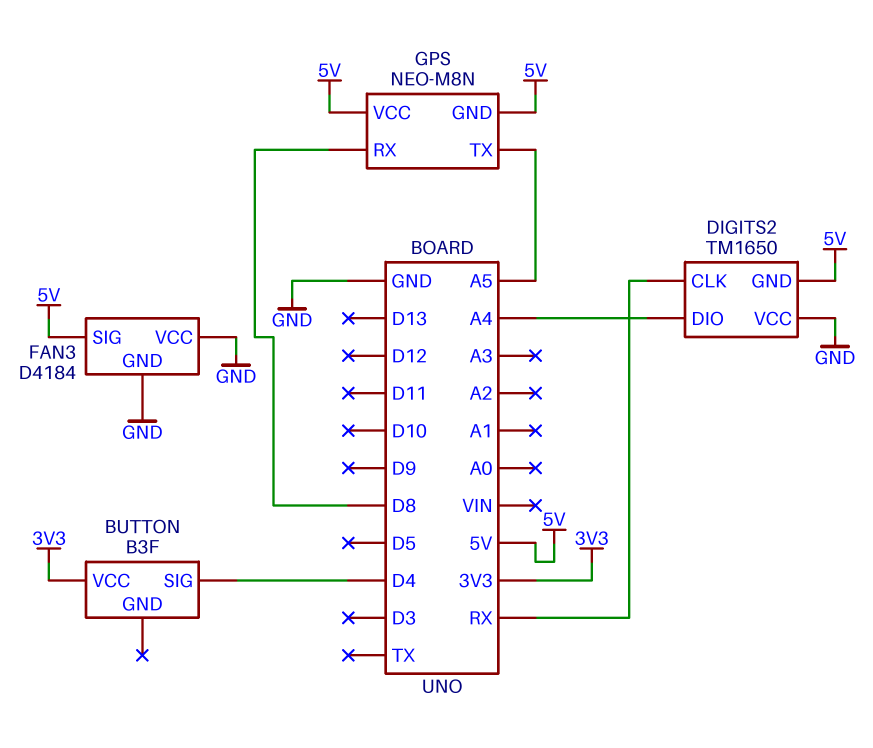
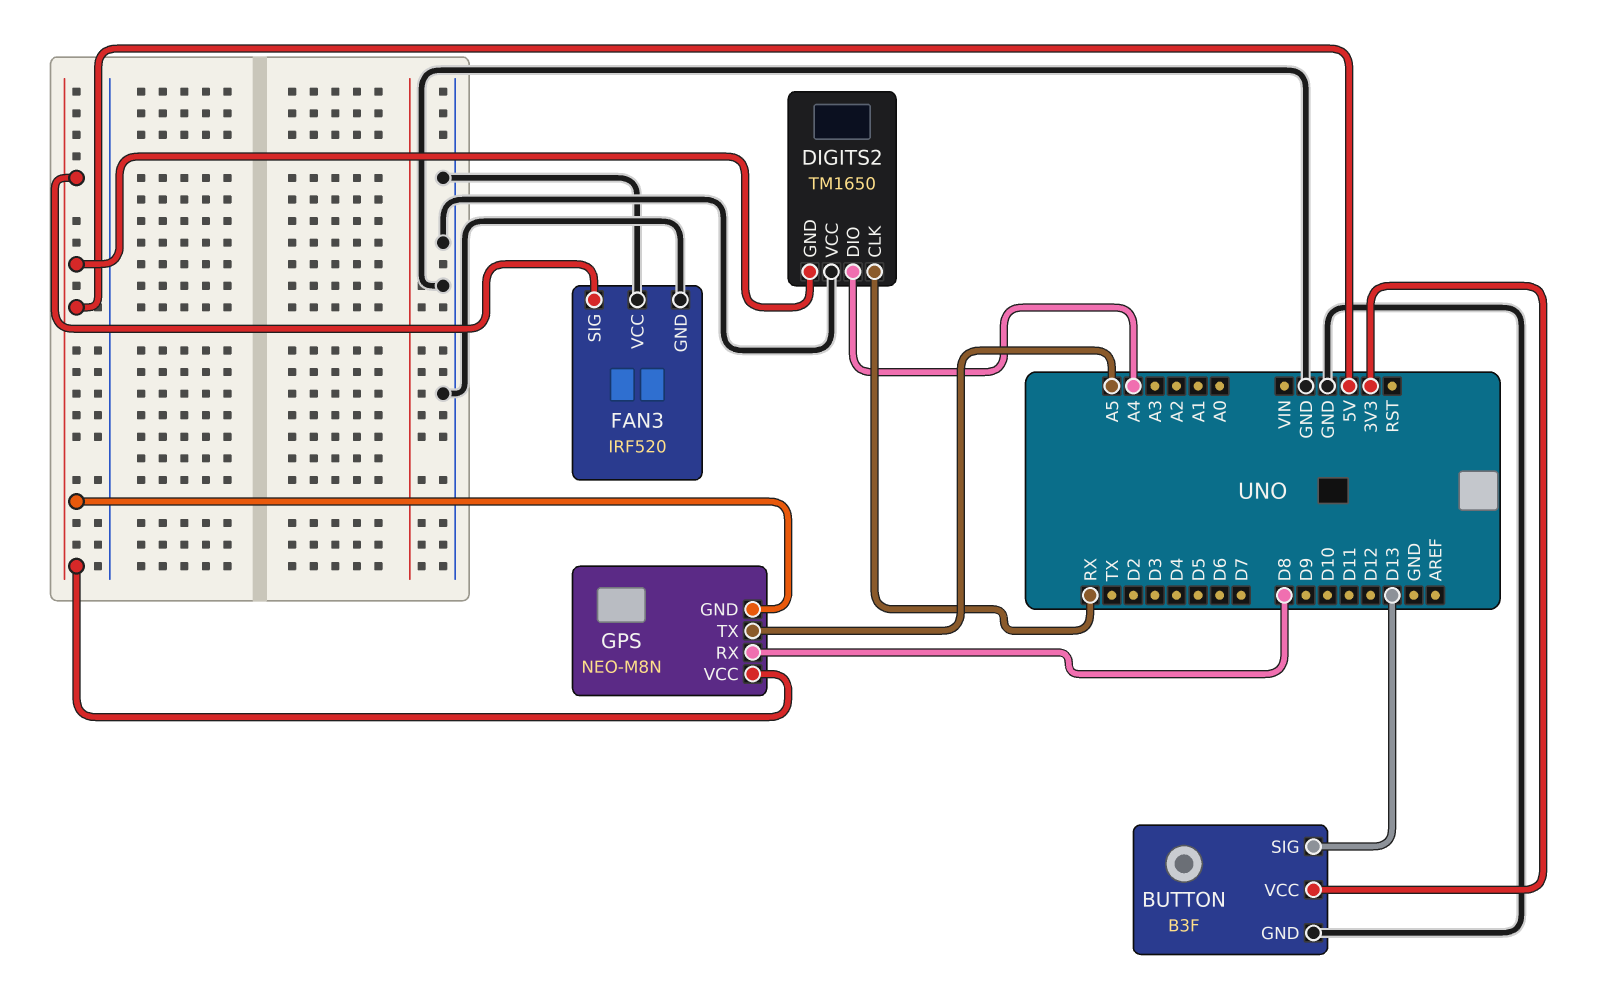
BUTTON pin GND: none -> GND
BUTTON pin SIG: D4 -> D13
FAN3: D4184 -> IRF520

